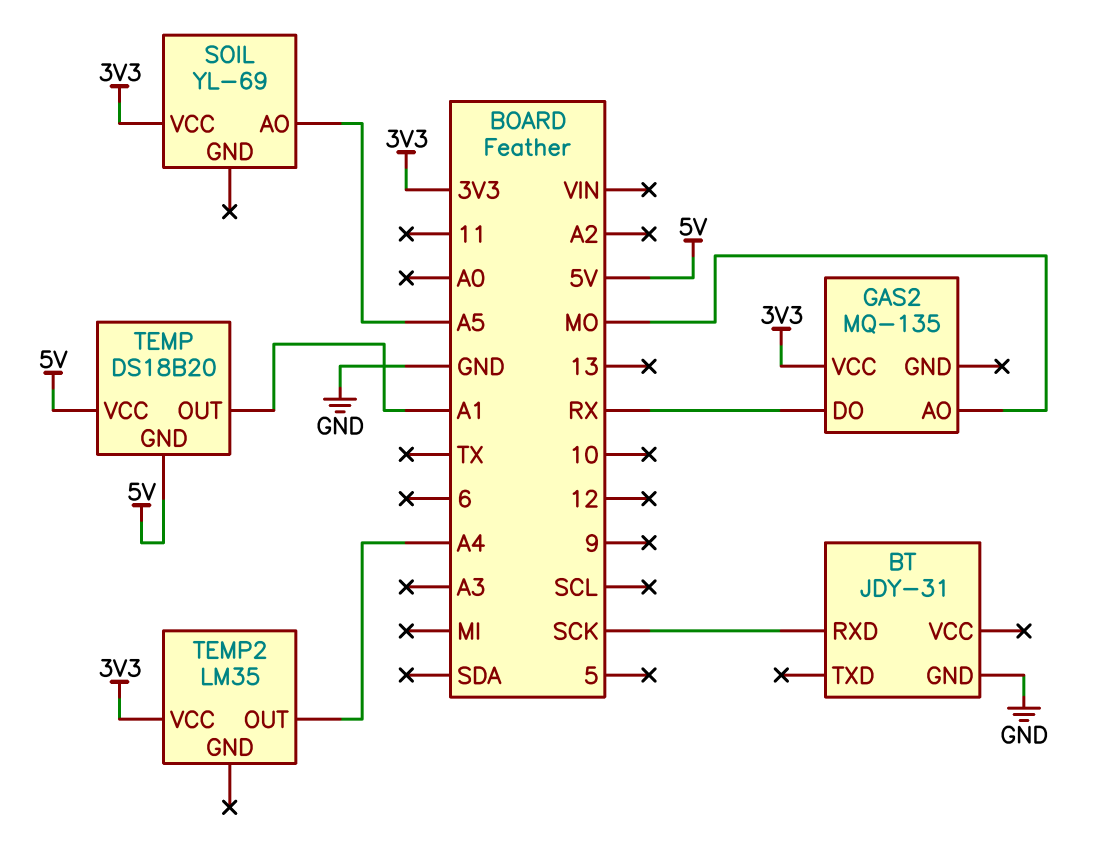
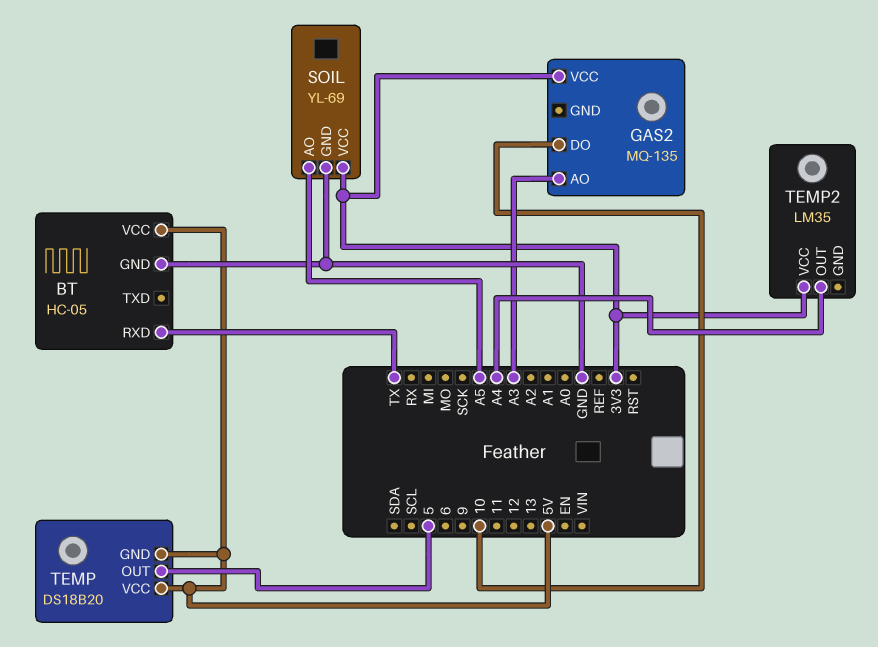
BT: JDY-31 -> HC-05
BT pin RXD: SCK -> TX
BT pin VCC: none -> 5V
GAS2 pin AO: MO -> A3
GAS2 pin DO: RX -> 10
SOIL pin GND: none -> GND
TEMP pin OUT: A1 -> 5

